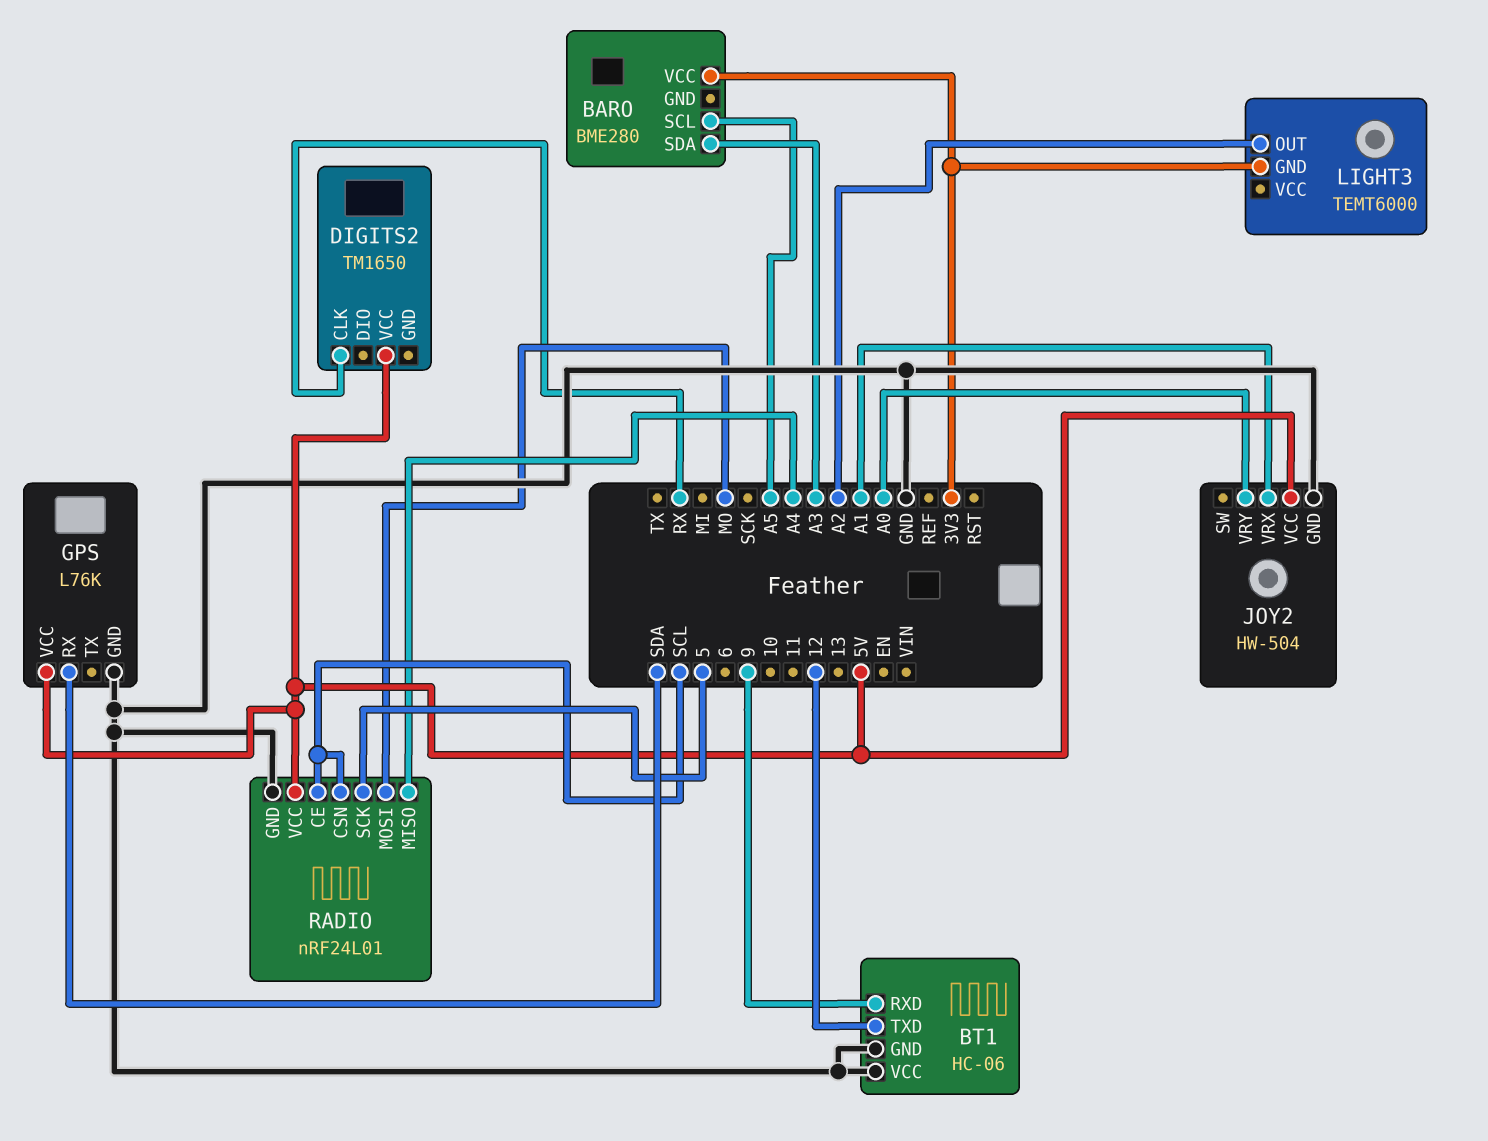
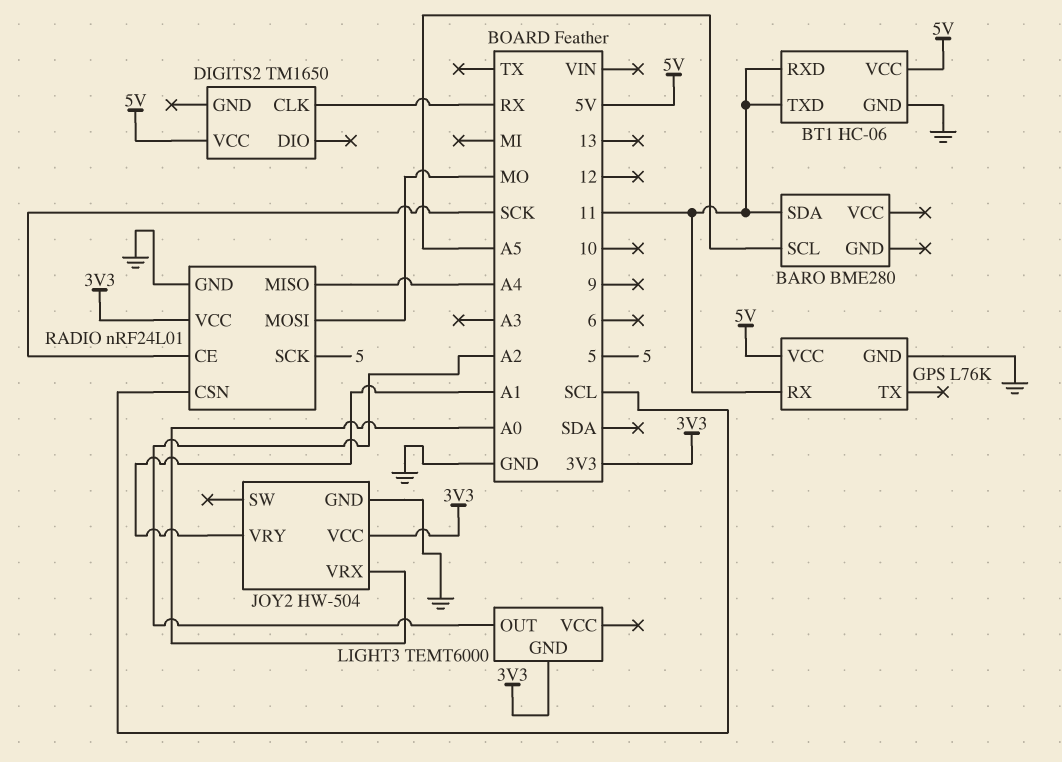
BARO pin SDA: A3 -> 11
BARO pin VCC: 3V3 -> none
BT1 pin RXD: 9 -> 11
BT1 pin TXD: 12 -> 11
BT1 pin VCC: GND -> 5V
GPS pin RX: SDA -> 11
JOY2 pin VCC: 5V -> 3V3
JOY2 pin VRX: A1 -> A0
JOY2 pin VRY: A0 -> A1
RADIO pin CE: SCL -> SCK
RADIO pin VCC: 5V -> 3V3

